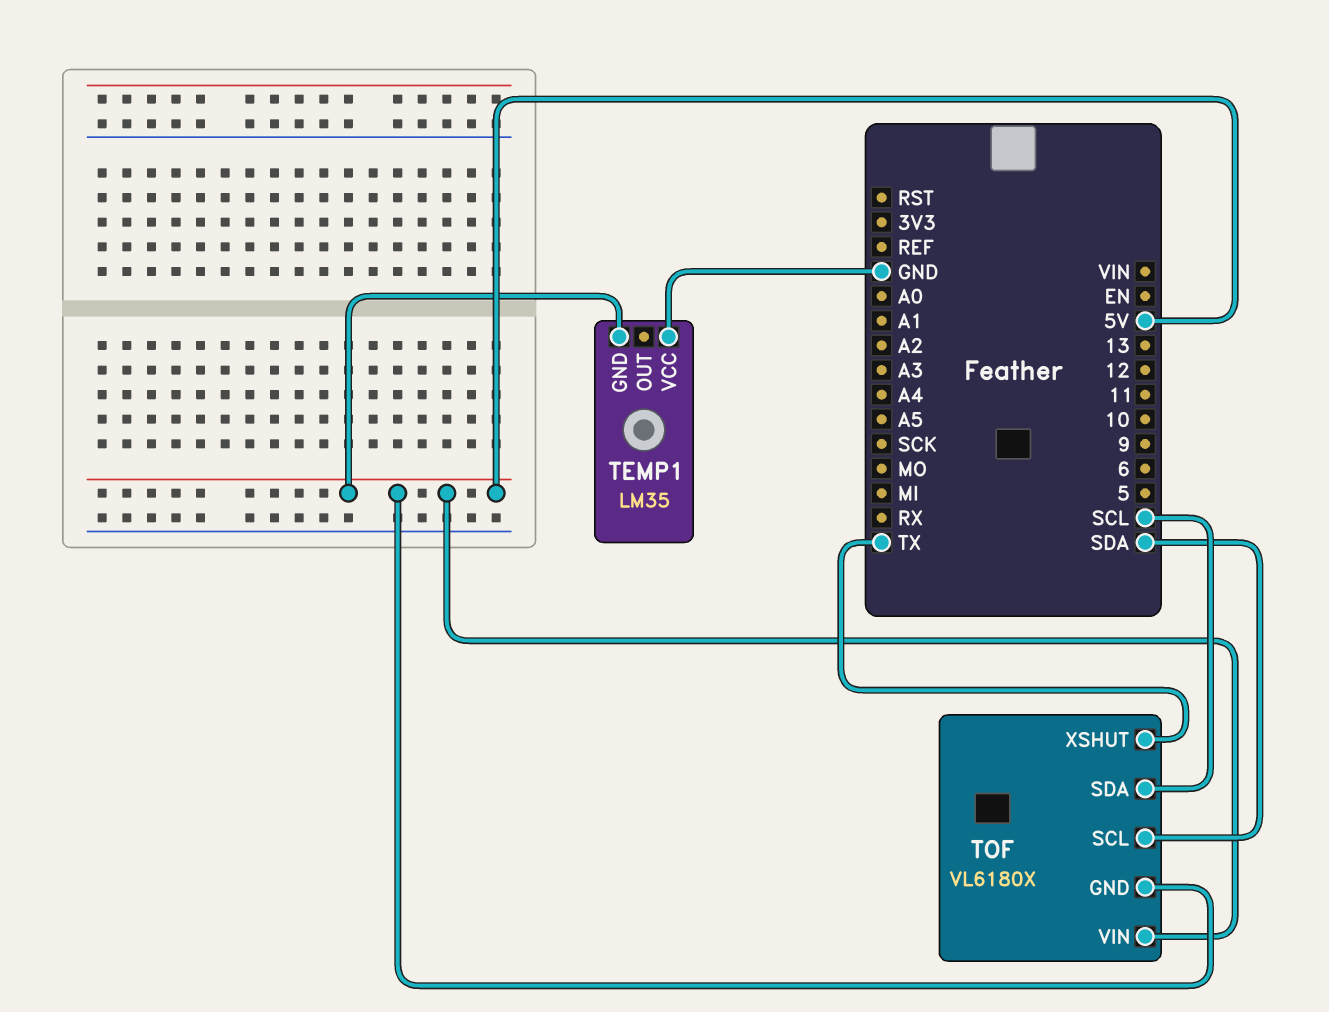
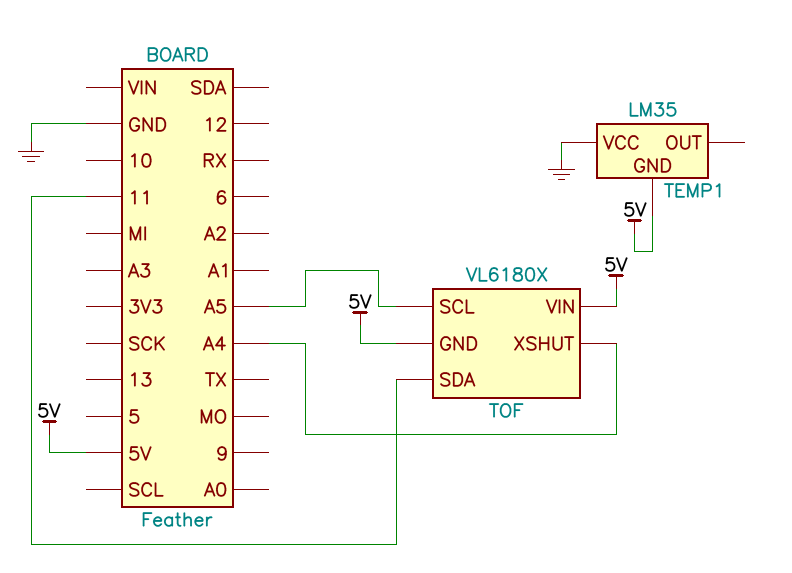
TOF pin SCL: SDA -> A5
TOF pin SDA: SCL -> 11
TOF pin XSHUT: TX -> A4

